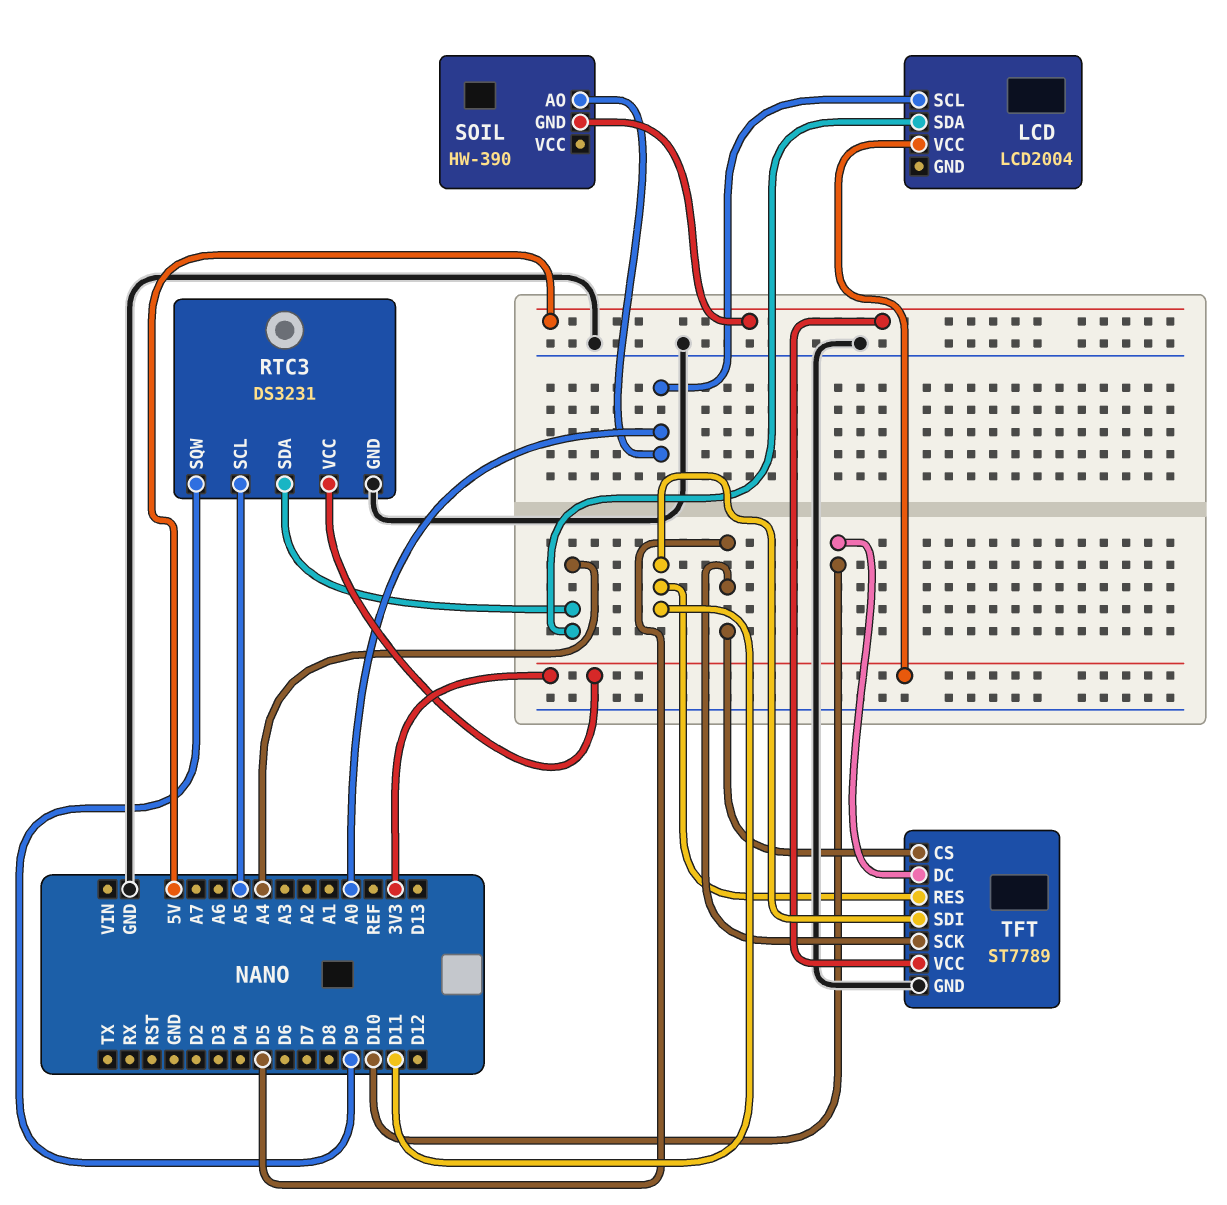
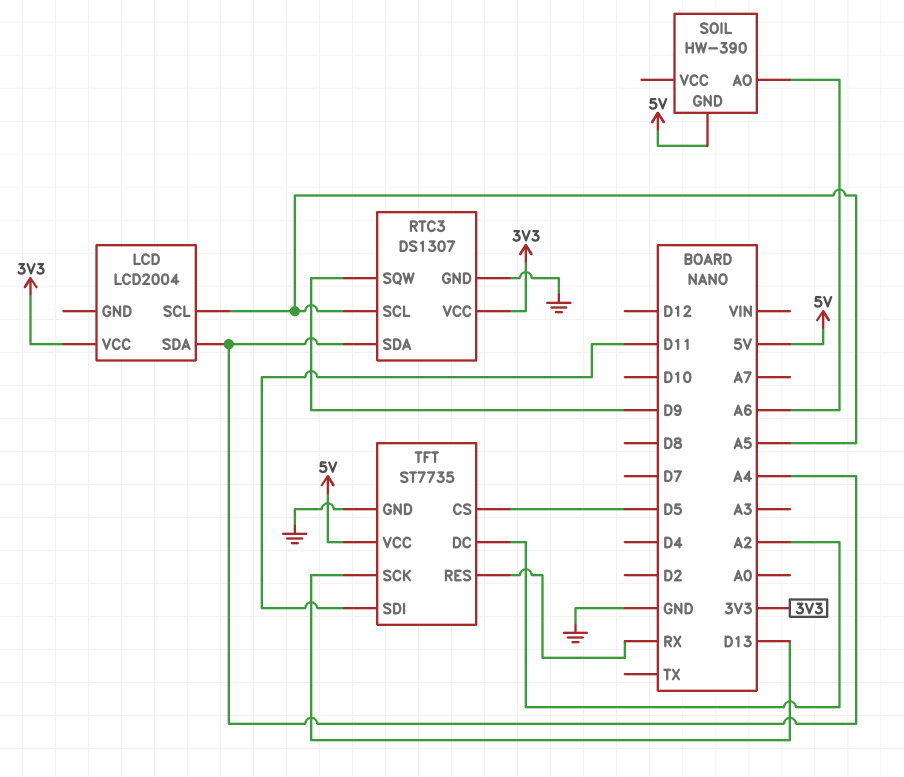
LCD pin SCL: A0 -> A5
RTC3: DS3231 -> DS1307
SOIL pin AO: A0 -> A6
TFT: ST7789 -> ST7735
TFT pin DC: D10 -> A2
TFT pin RES: D11 -> RX
TFT pin SCK: D5 -> D13

